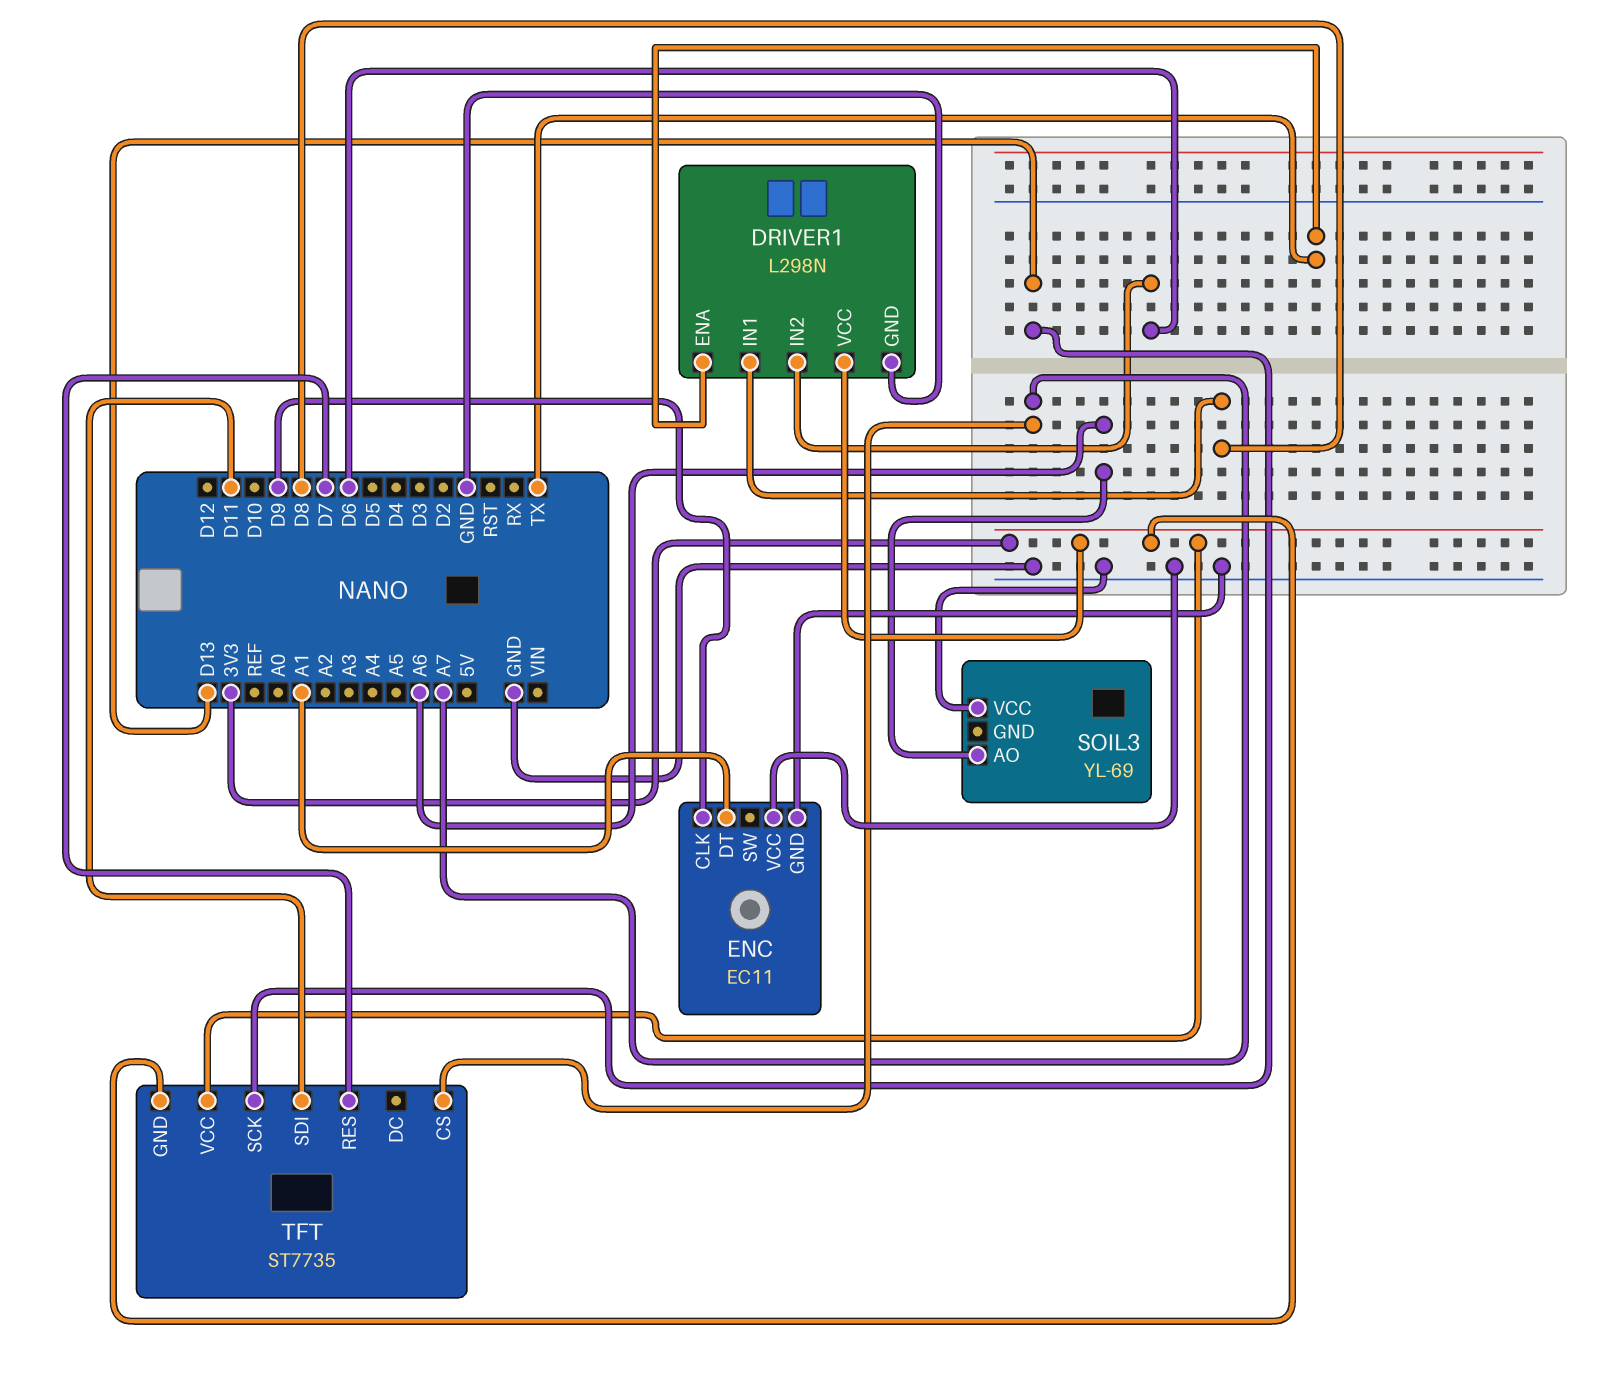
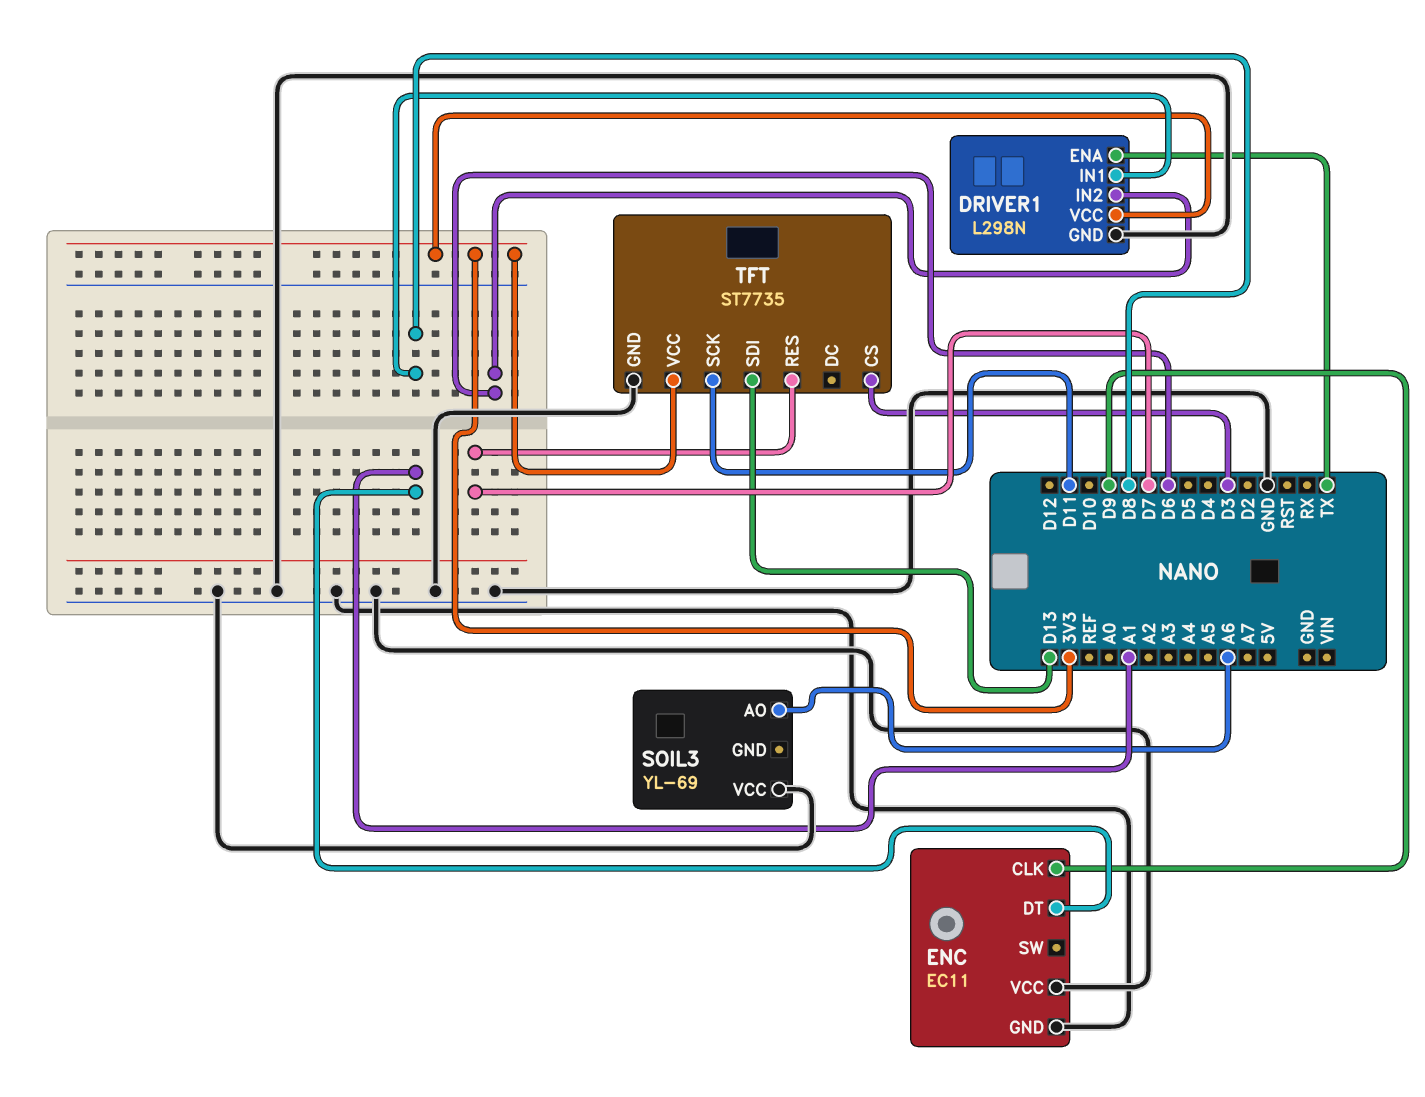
TFT pin CS: A7 -> D3
TFT pin GND: 3V3 -> GND
TFT pin SCK: D13 -> D11
TFT pin SDI: D11 -> D13

